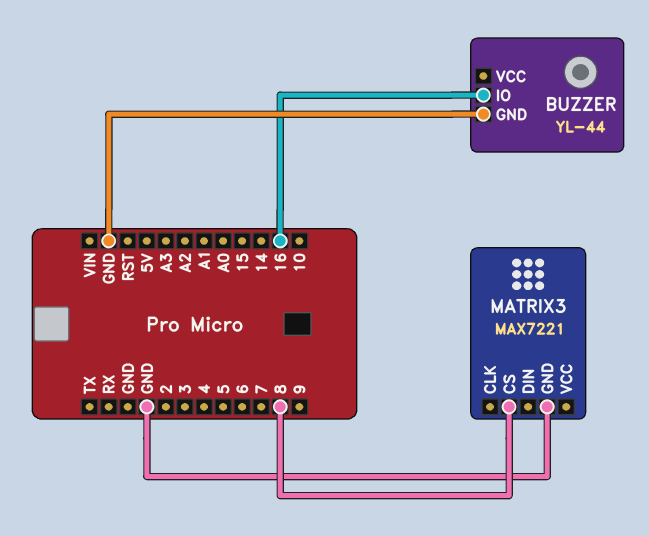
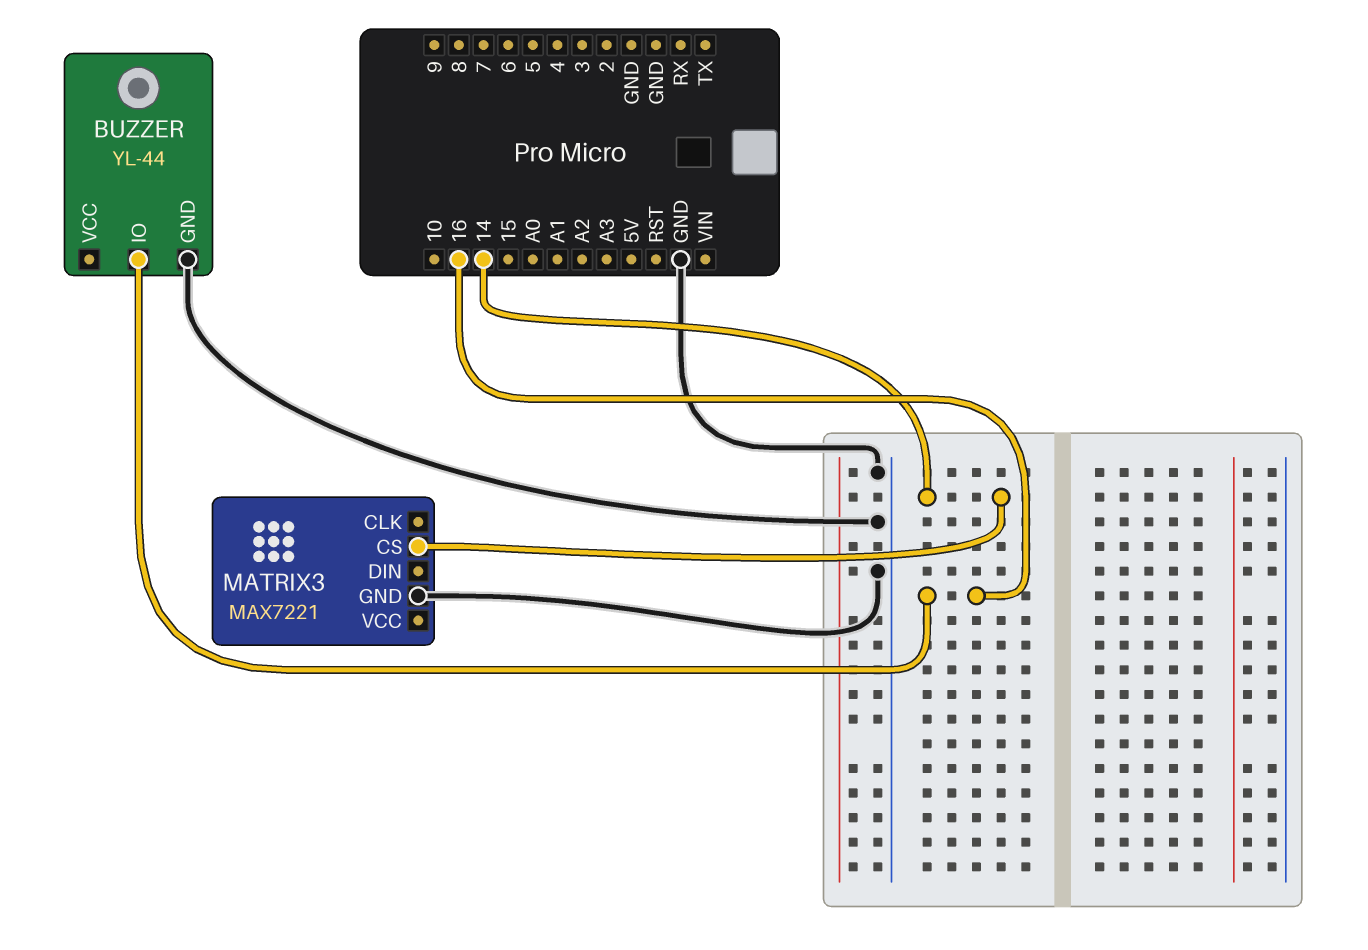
MATRIX3 pin CS: 8 -> 14

